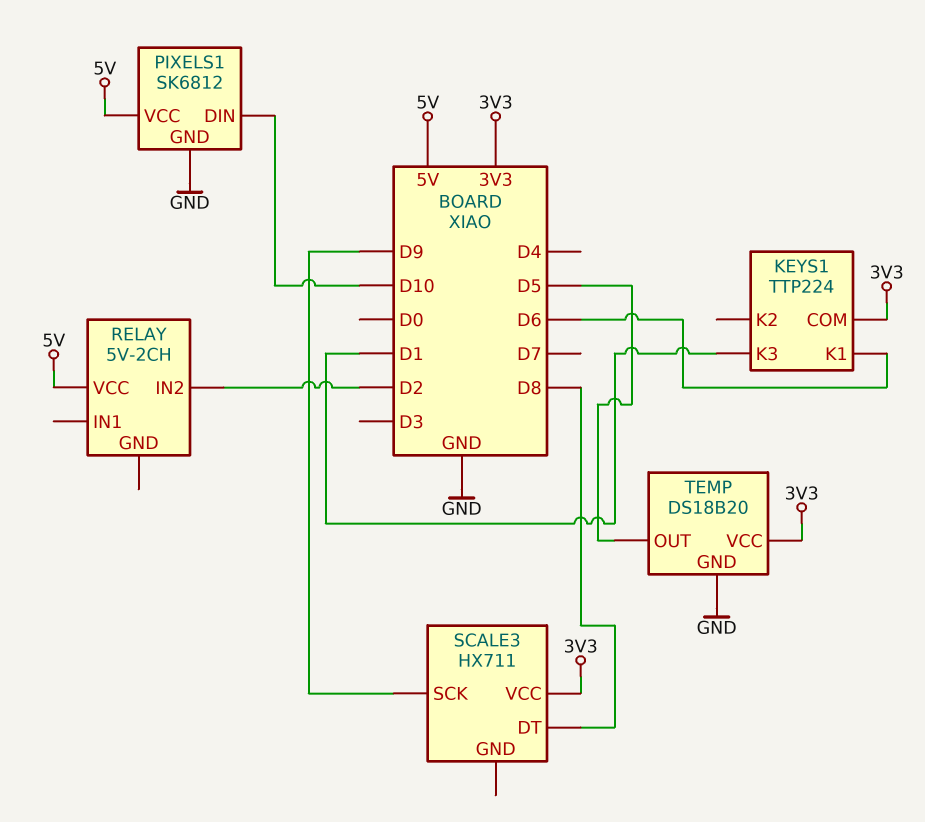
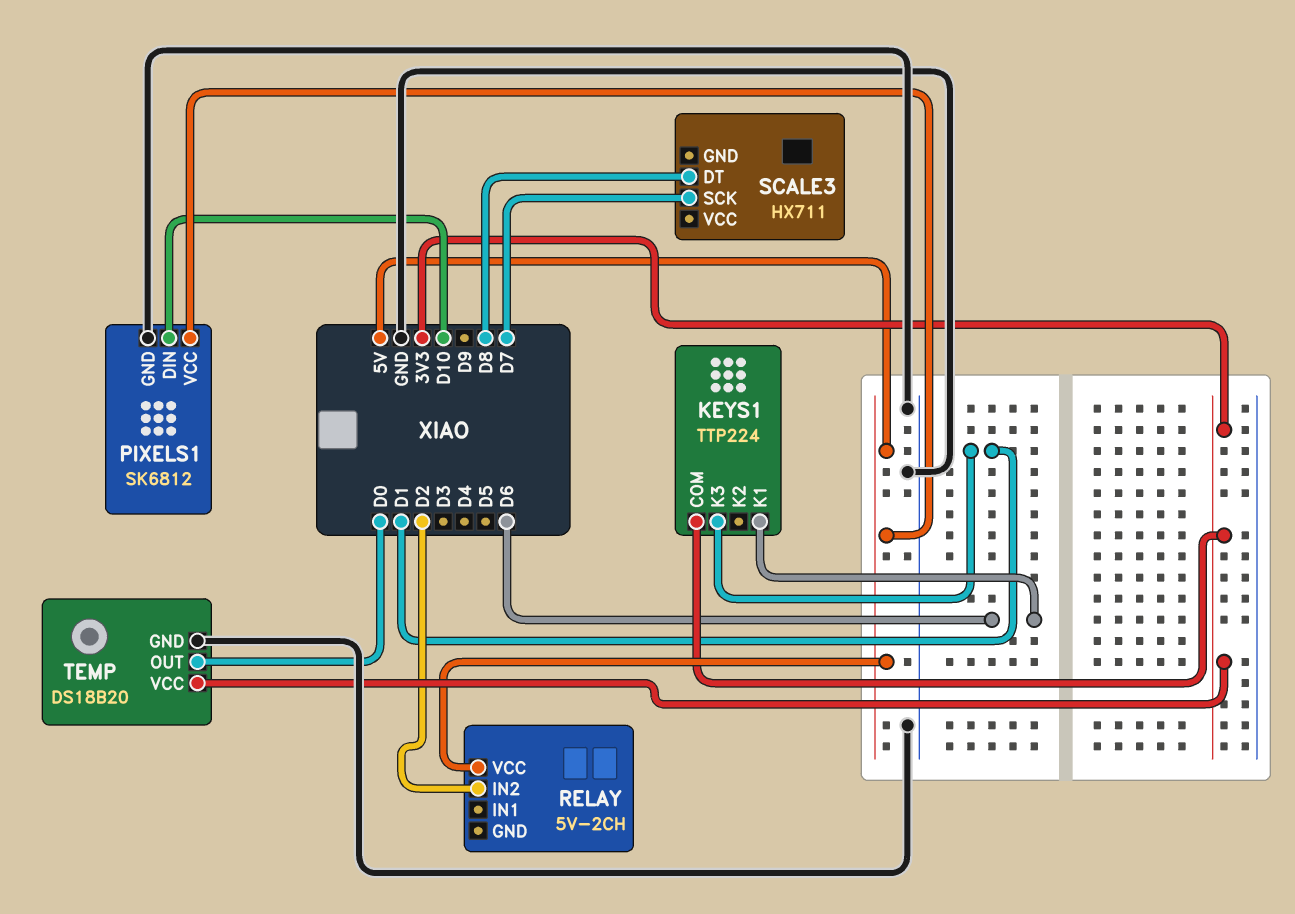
SCALE3 pin SCK: D9 -> D7
SCALE3 pin VCC: 3V3 -> none
TEMP pin OUT: D5 -> D0

